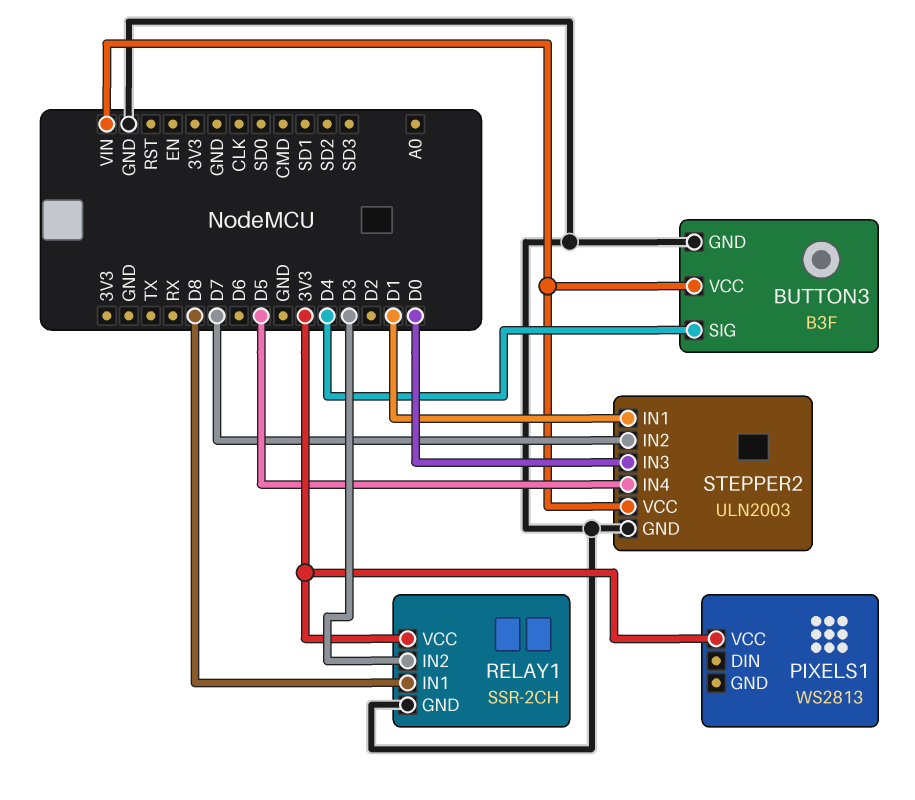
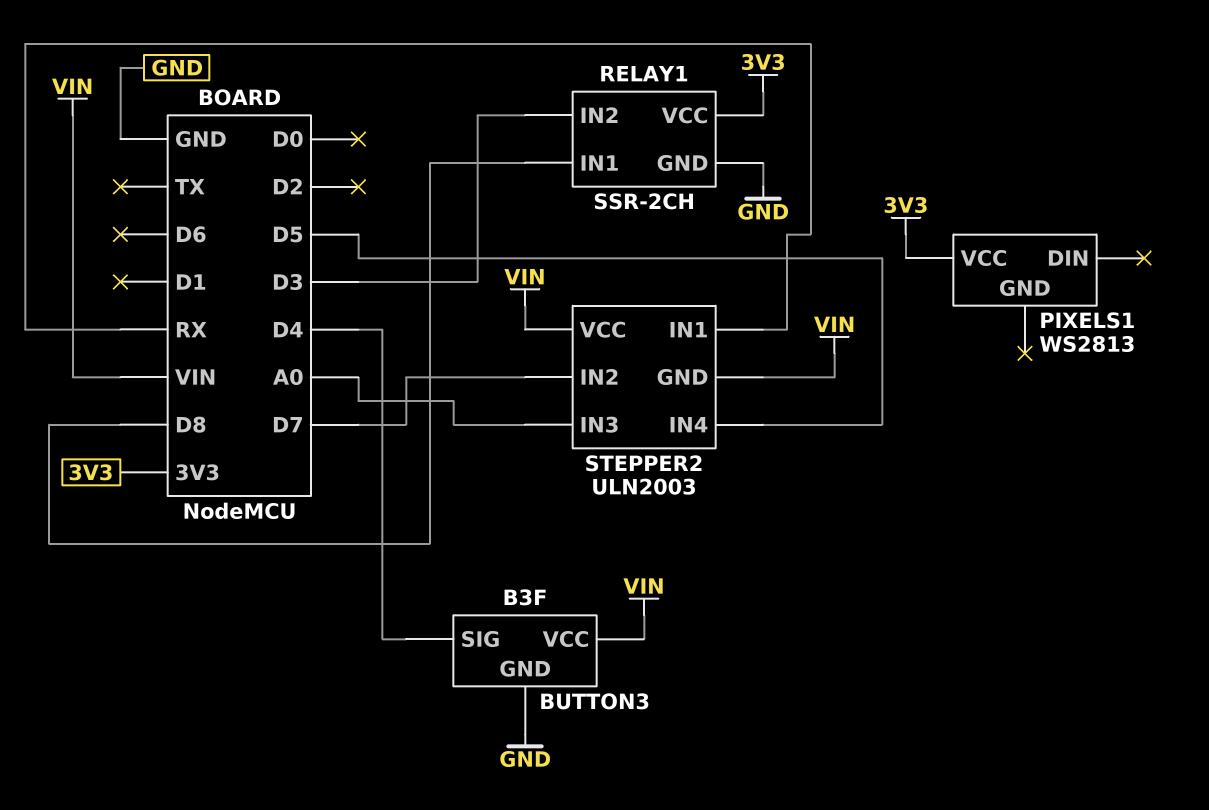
STEPPER2 pin GND: GND -> VIN
STEPPER2 pin IN1: D1 -> RX
STEPPER2 pin IN3: D0 -> A0

